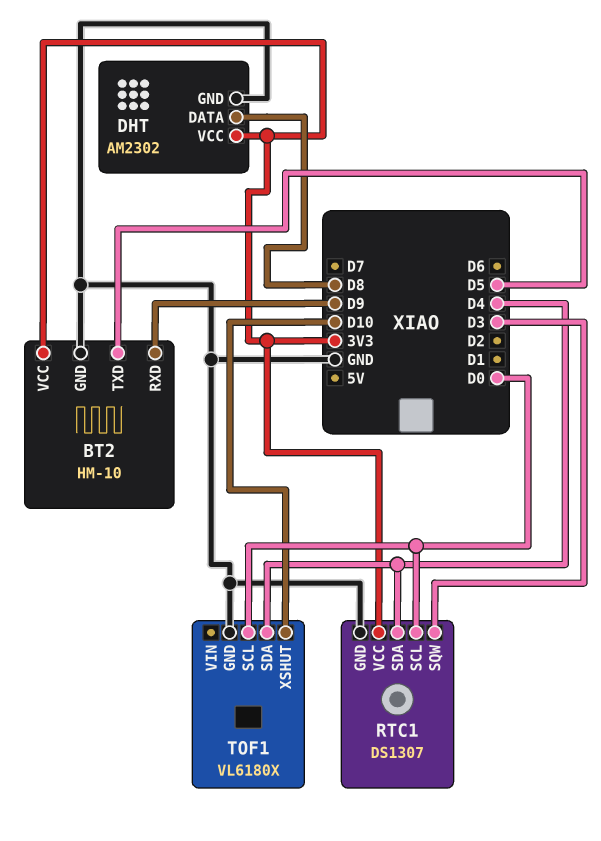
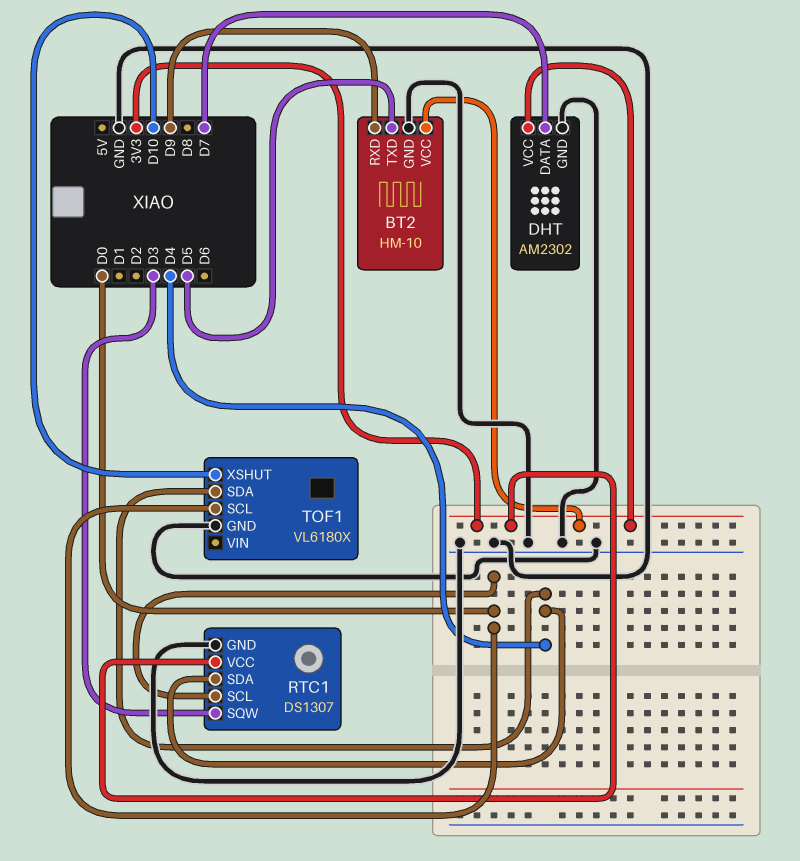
DHT pin DATA: D8 -> D7

